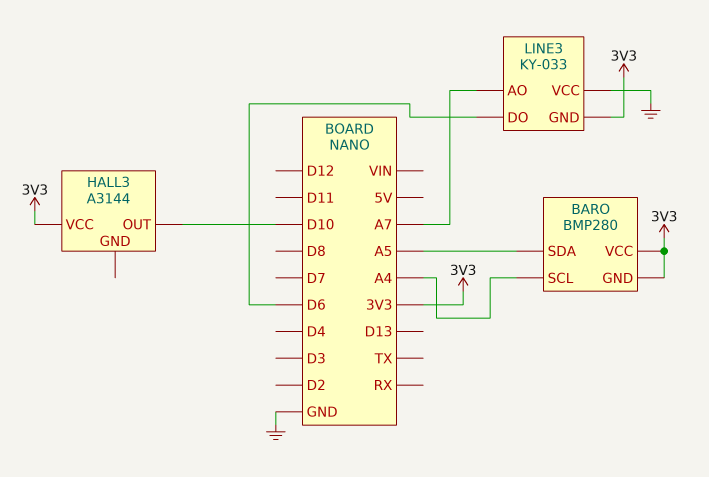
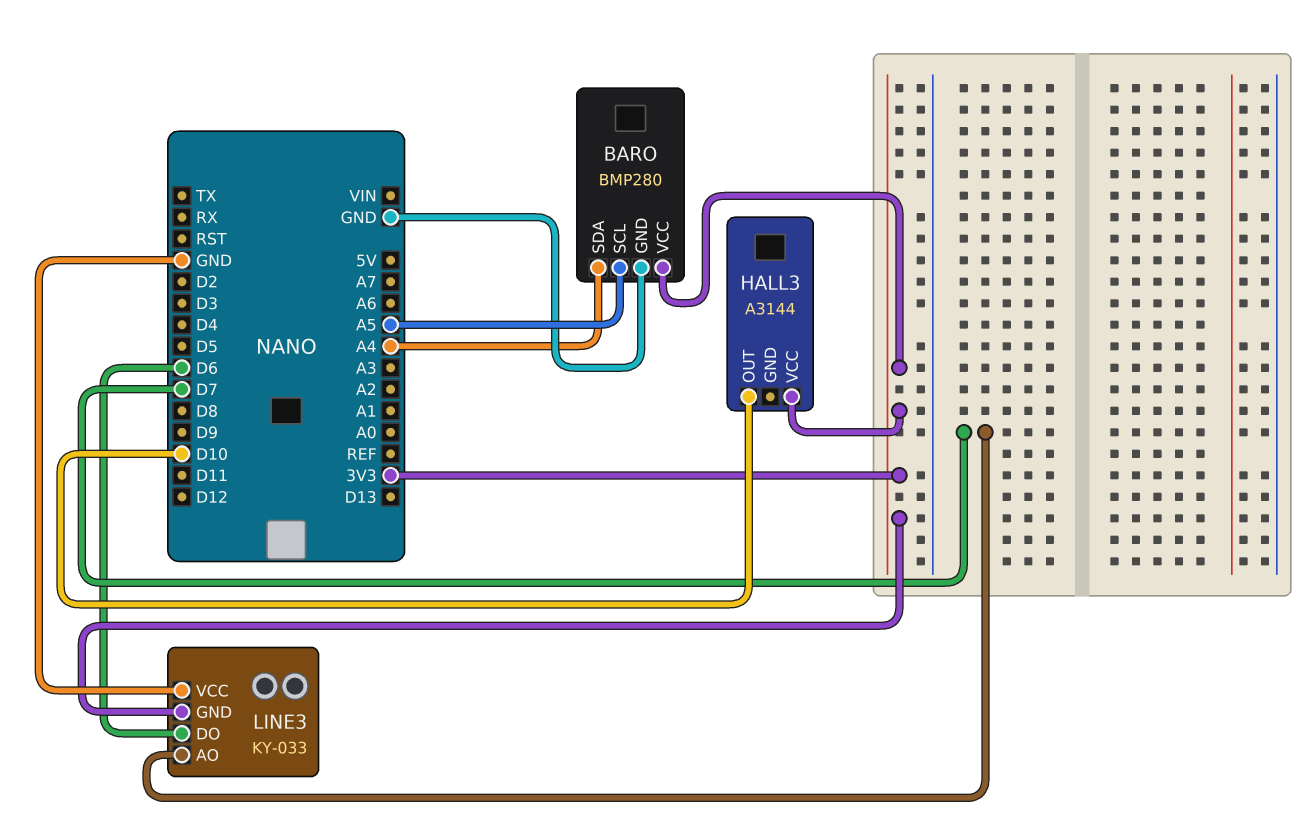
BARO pin GND: 3V3 -> GND
BARO pin SCL: A4 -> A5
BARO pin SDA: A5 -> A4
LINE3 pin AO: A7 -> D7

